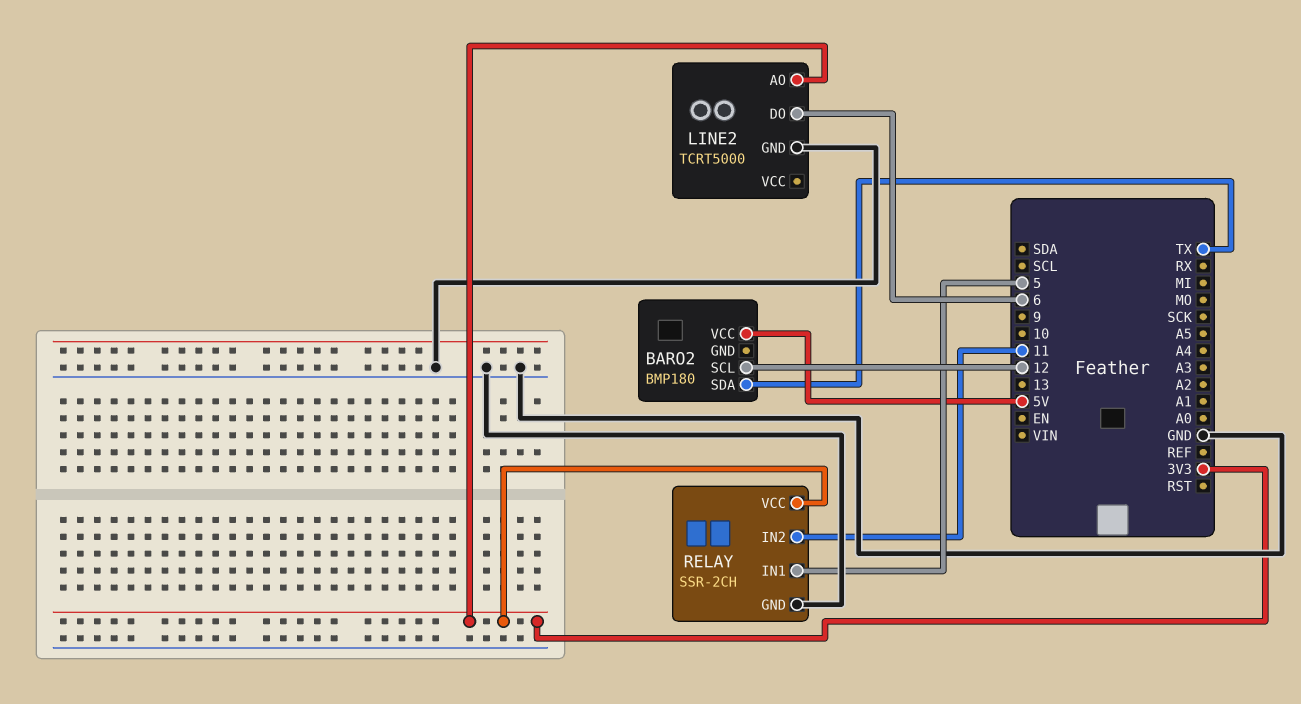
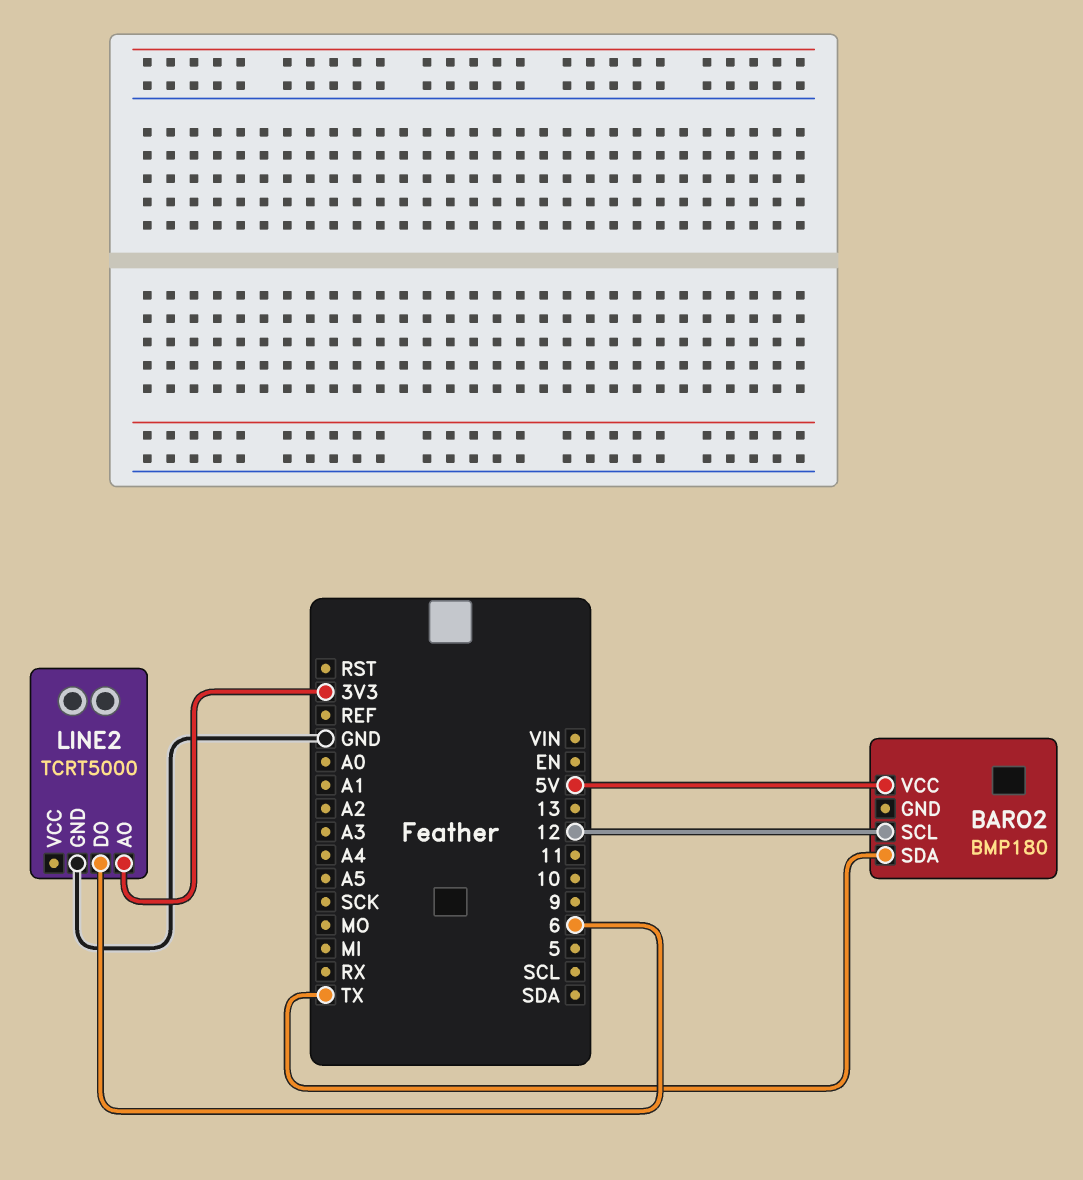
RELAY: SSR-2CH -> none
RELAY pin GND: GND -> none
RELAY pin IN1: 5 -> none
RELAY pin IN2: 11 -> none
RELAY pin VCC: 3V3 -> none

